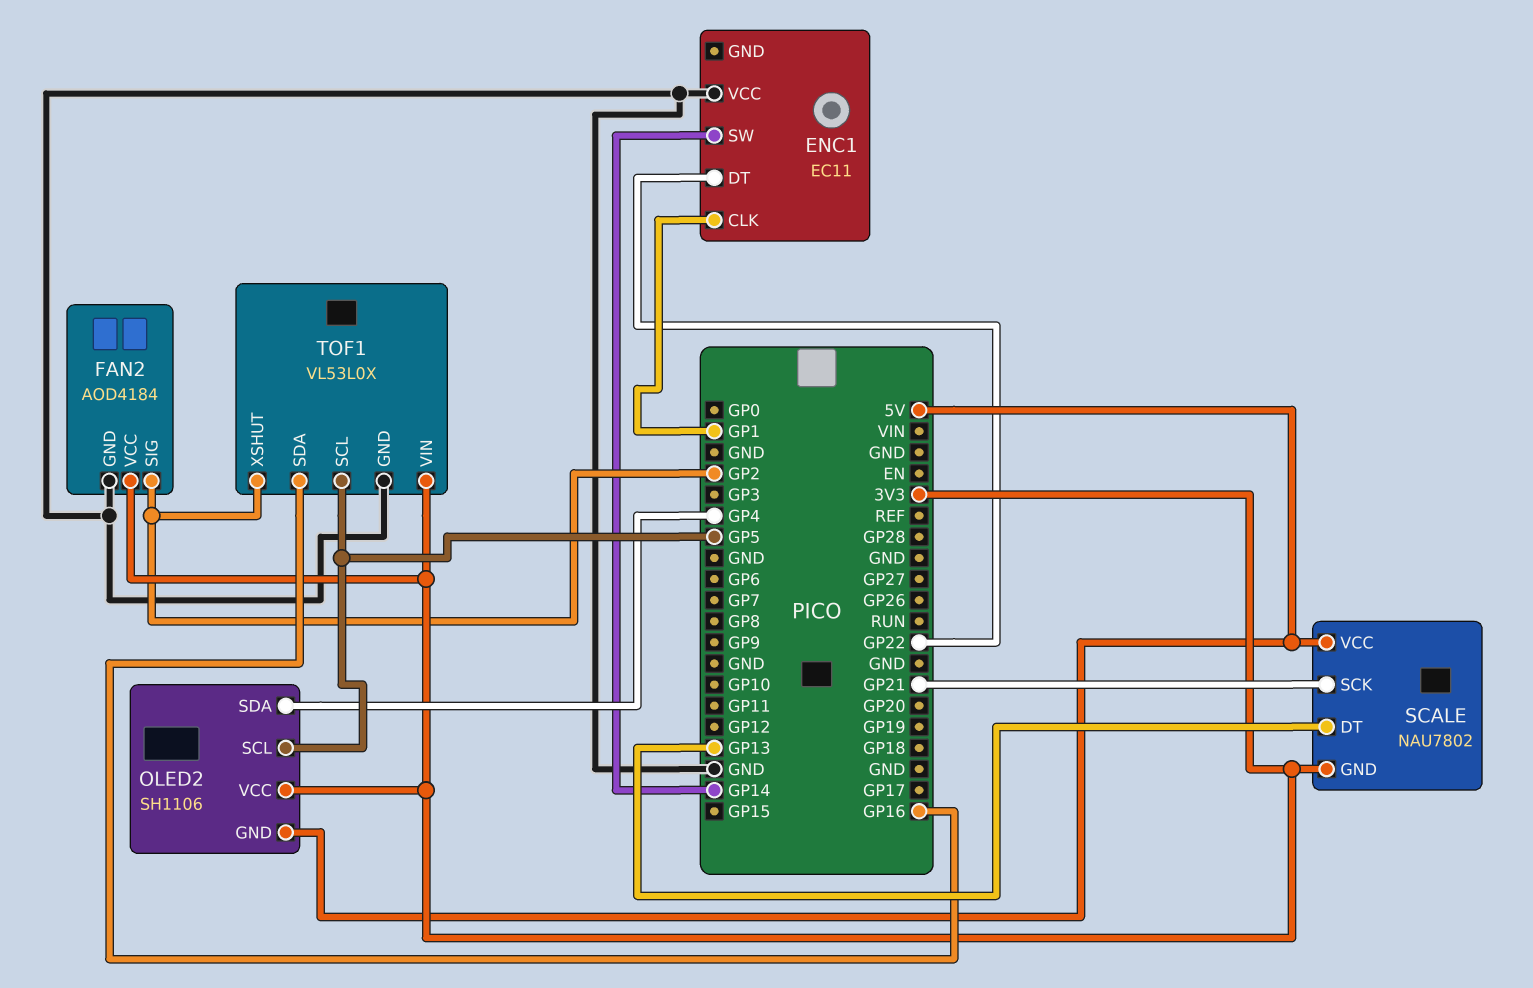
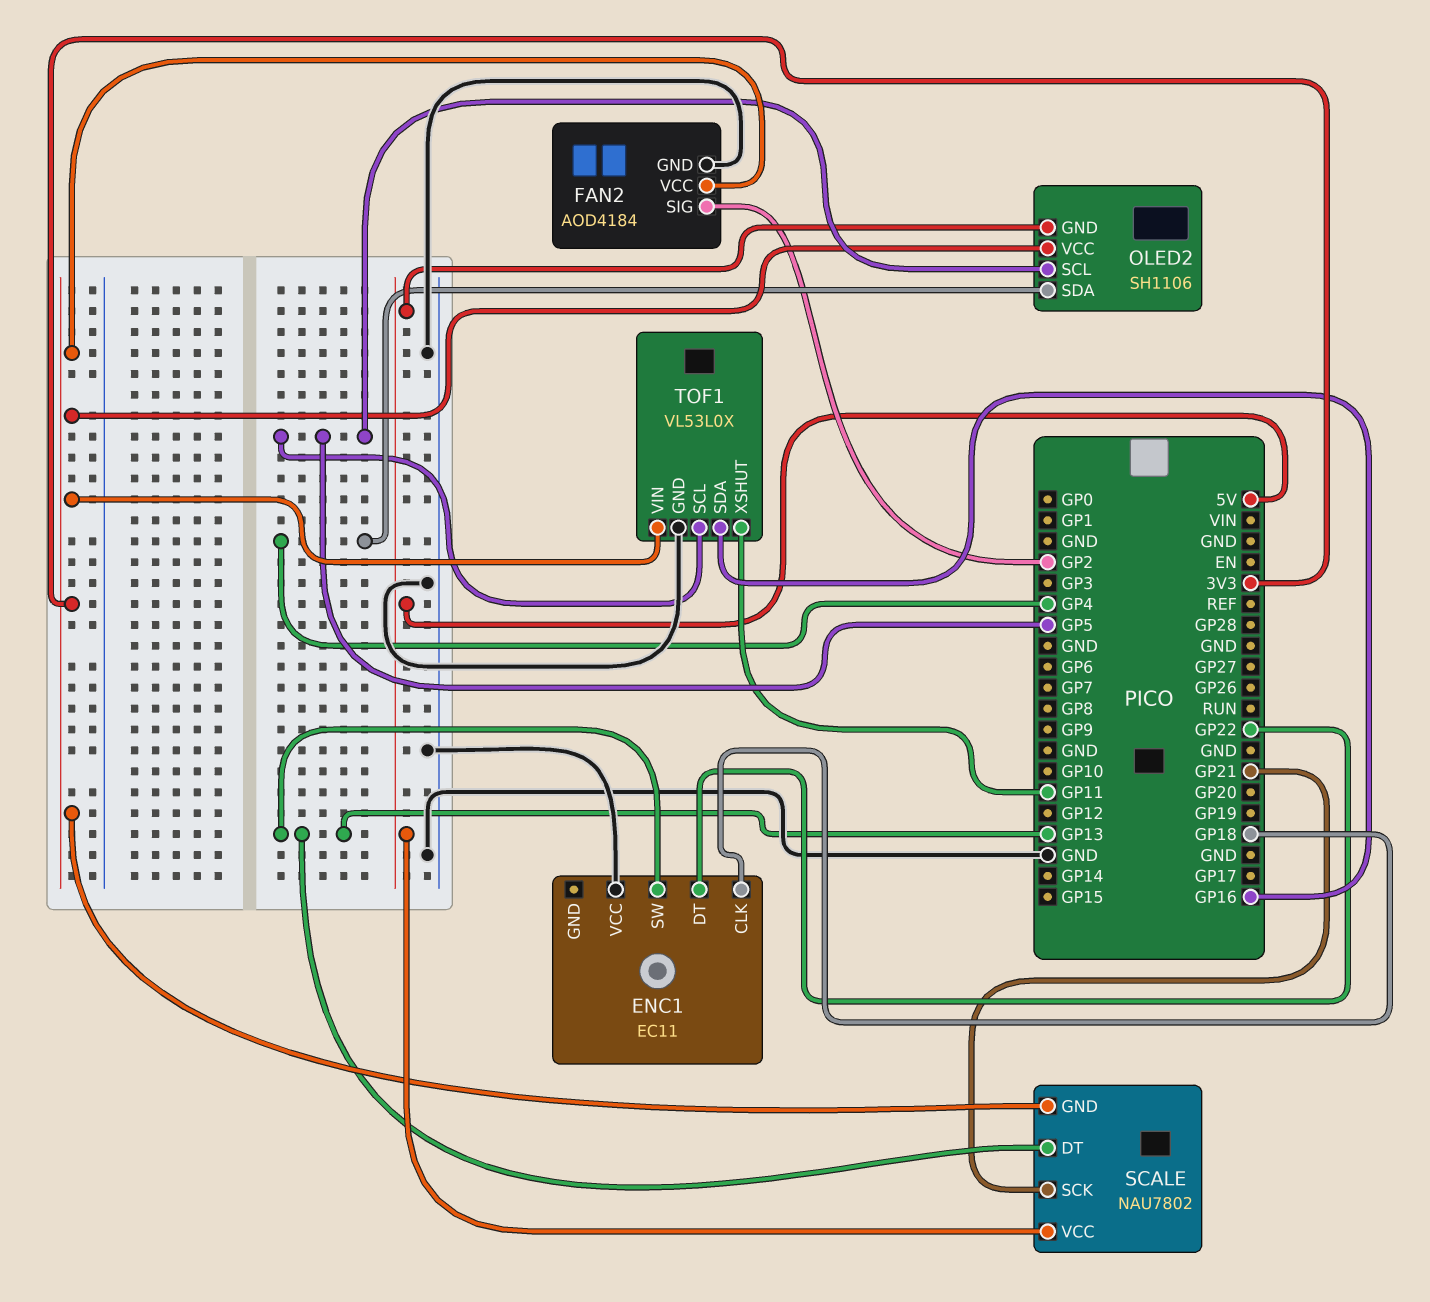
ENC1 pin CLK: GP1 -> GP18
ENC1 pin SW: GP14 -> GP13
TOF1 pin XSHUT: GP2 -> GP11

